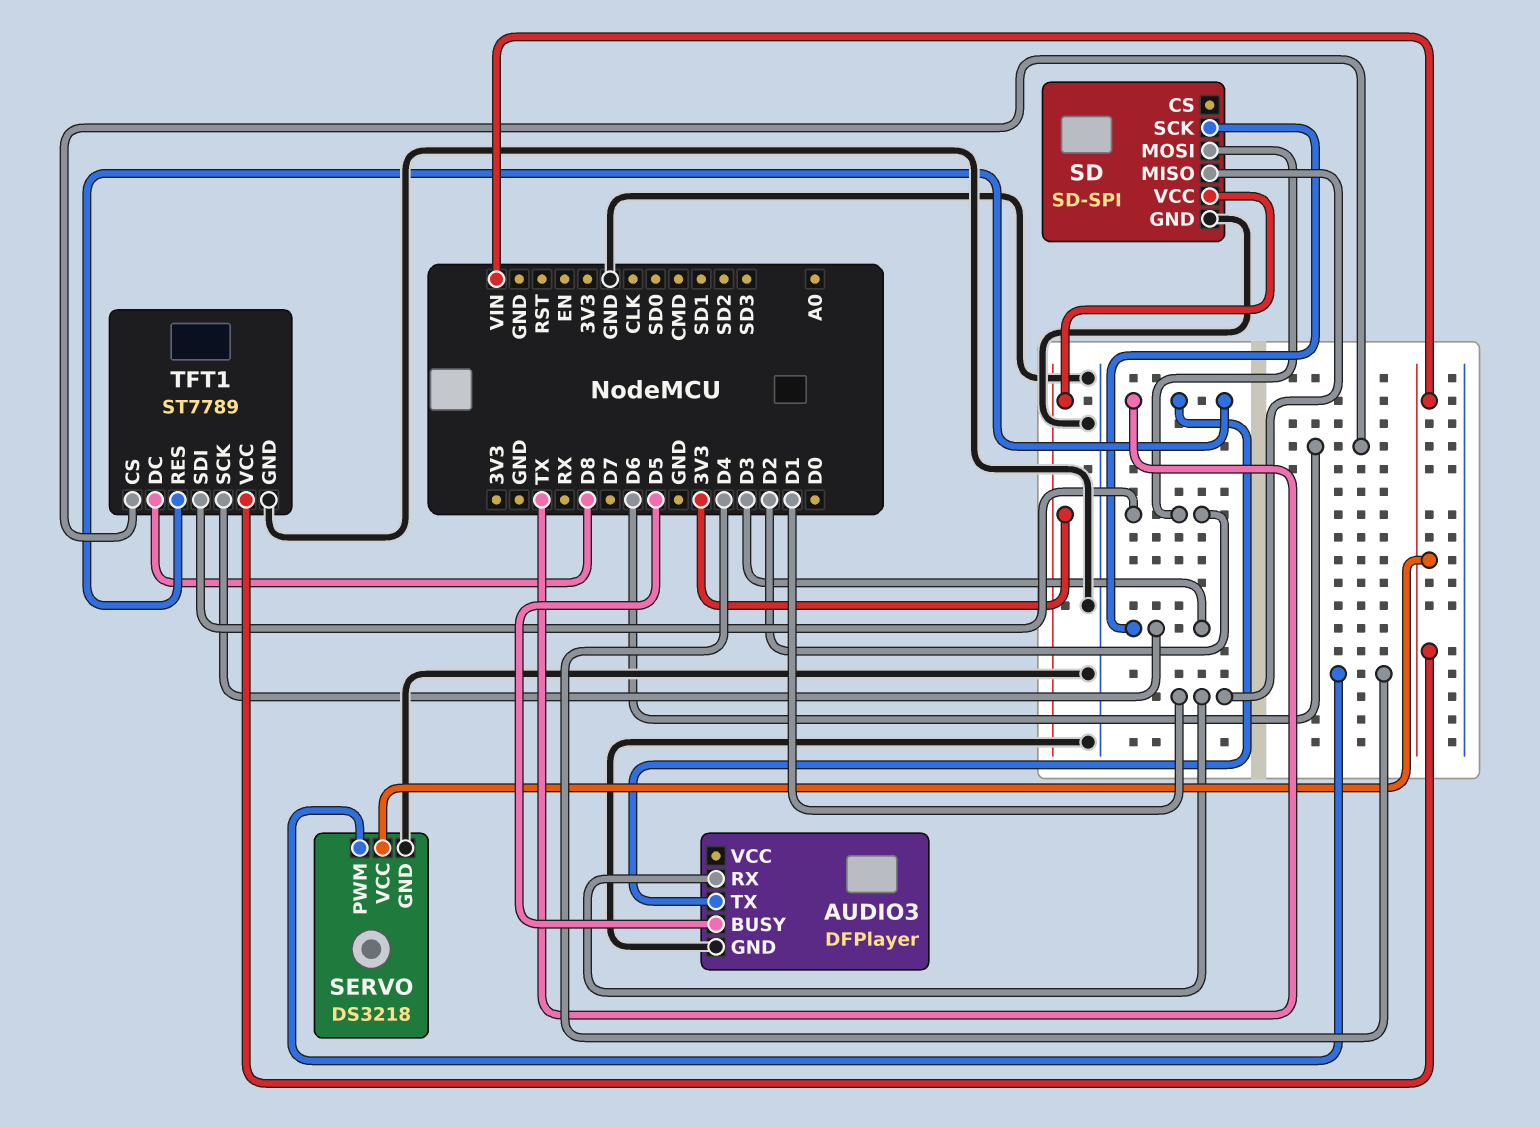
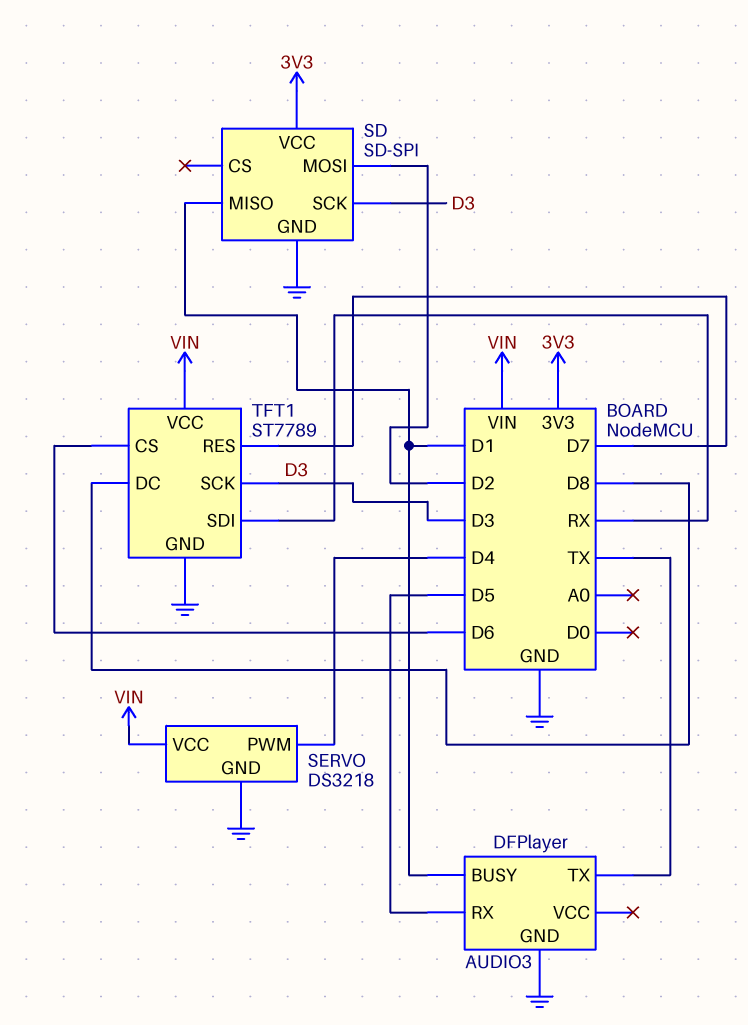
AUDIO3 pin BUSY: D5 -> D1
AUDIO3 pin RX: D1 -> D5
TFT1 pin RES: TX -> D7
TFT1 pin SDI: D2 -> RX

